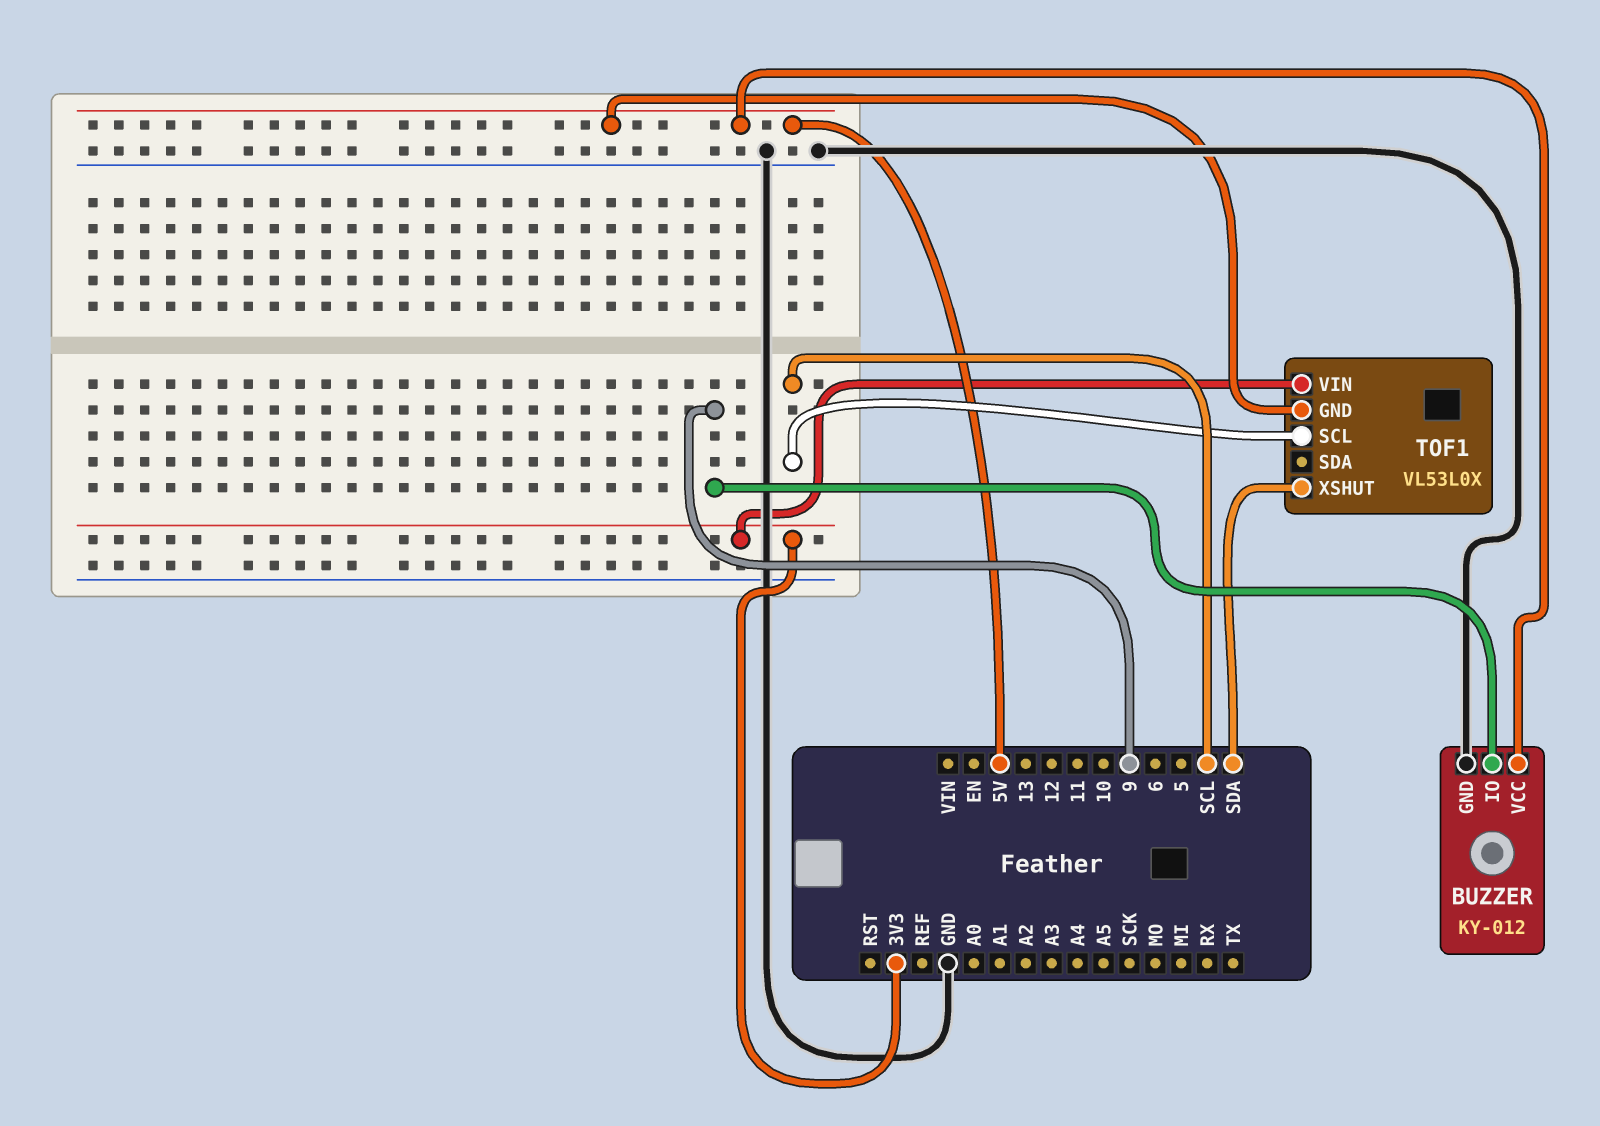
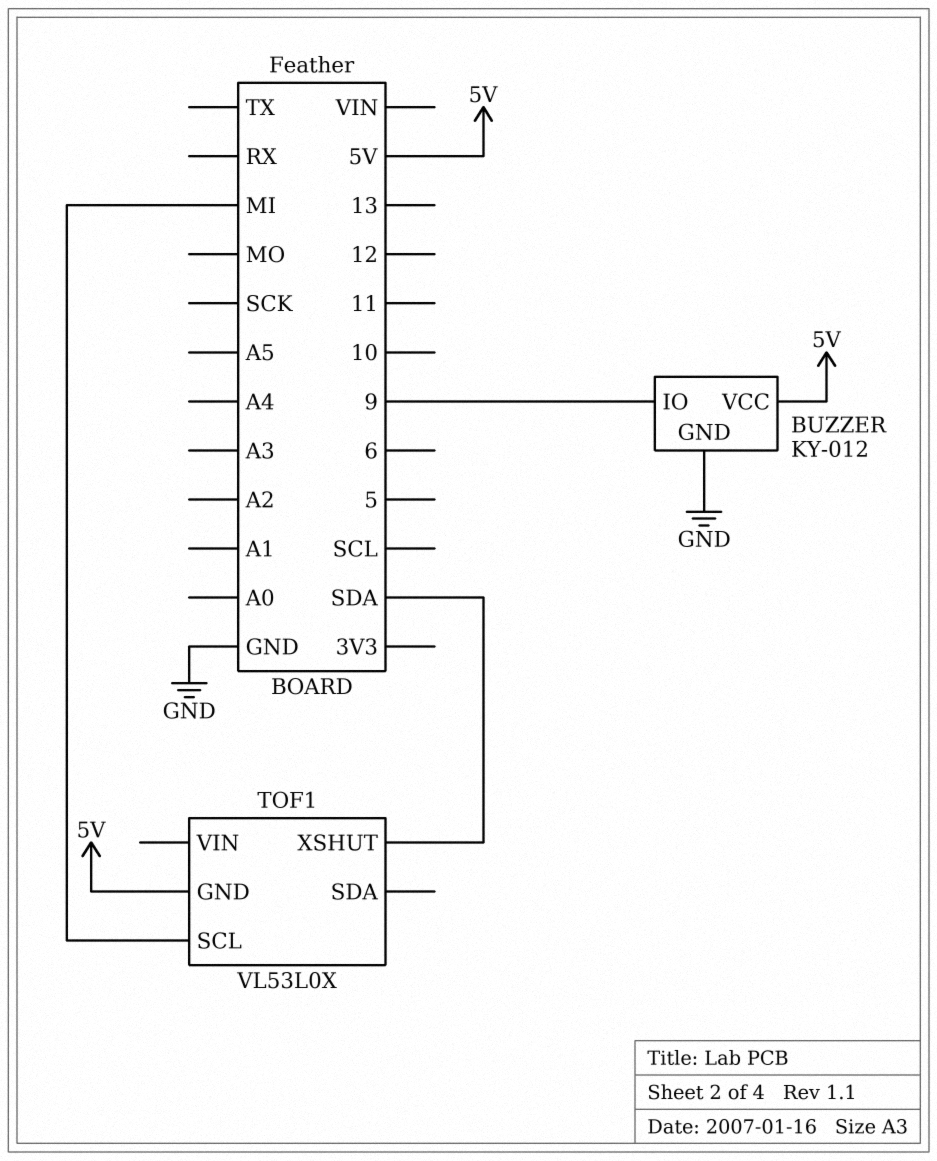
TOF1 pin SCL: SCL -> MI
TOF1 pin VIN: 3V3 -> none

